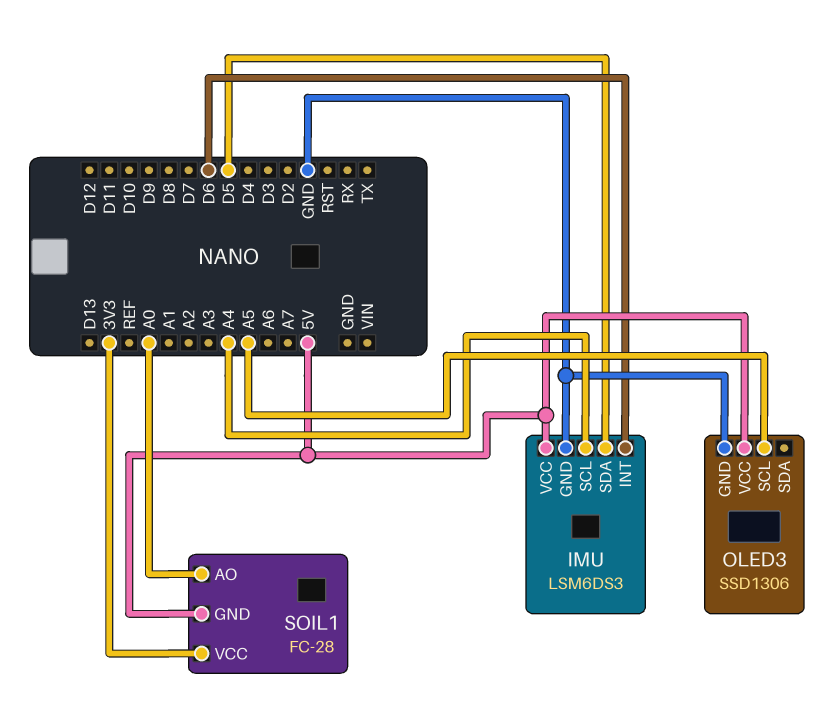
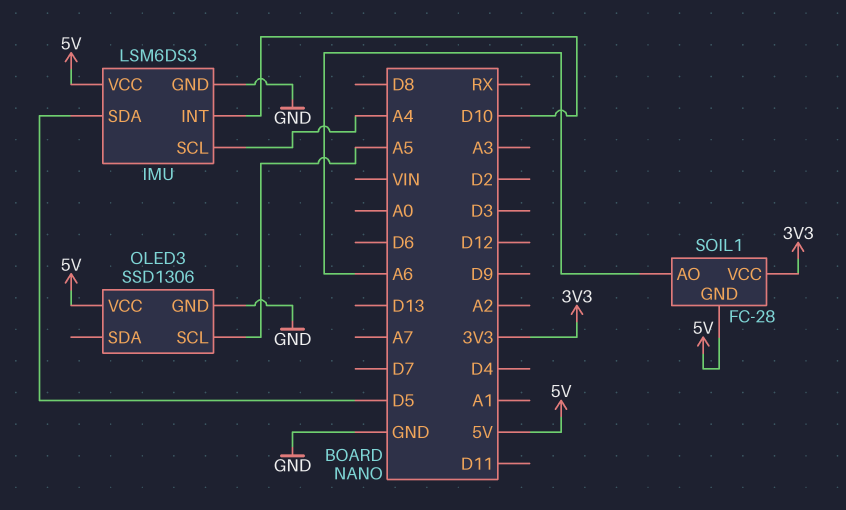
IMU pin INT: D6 -> D10
SOIL1 pin AO: A0 -> A6

